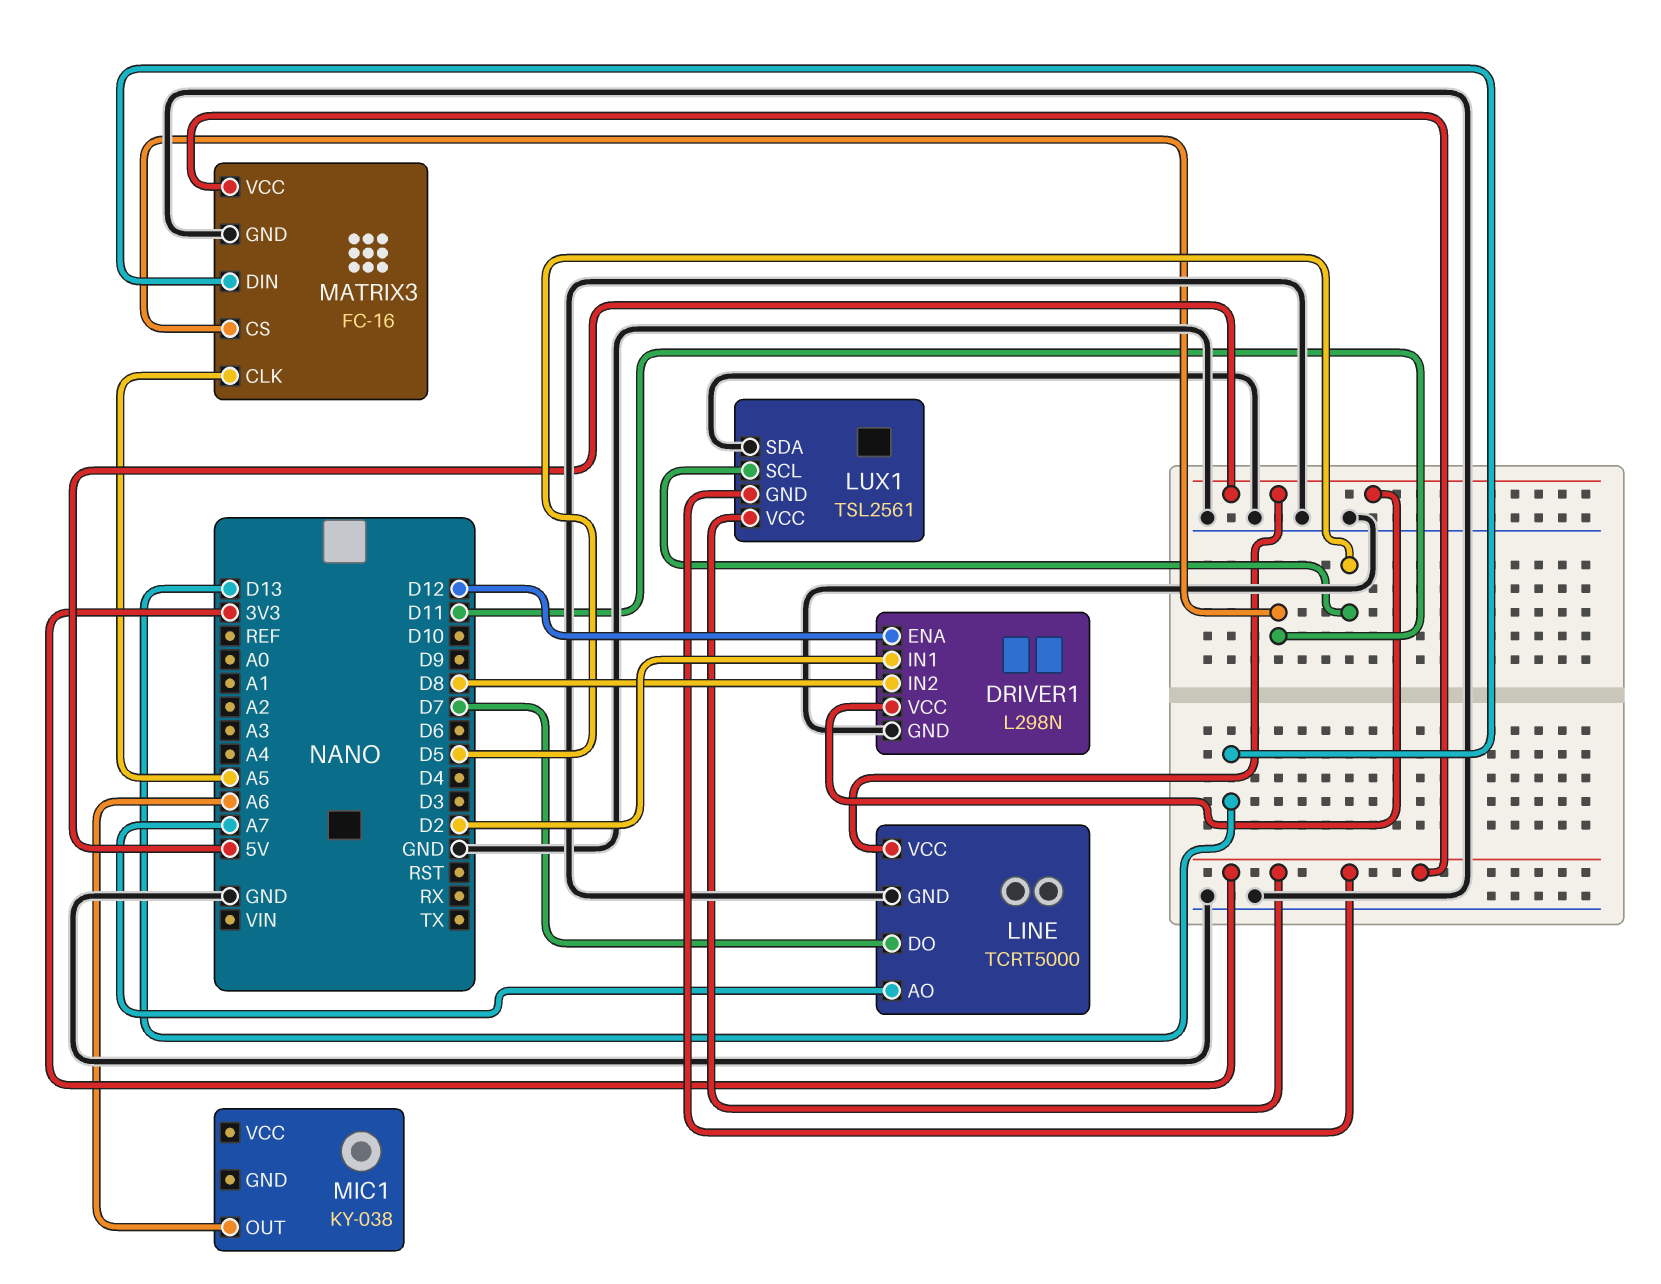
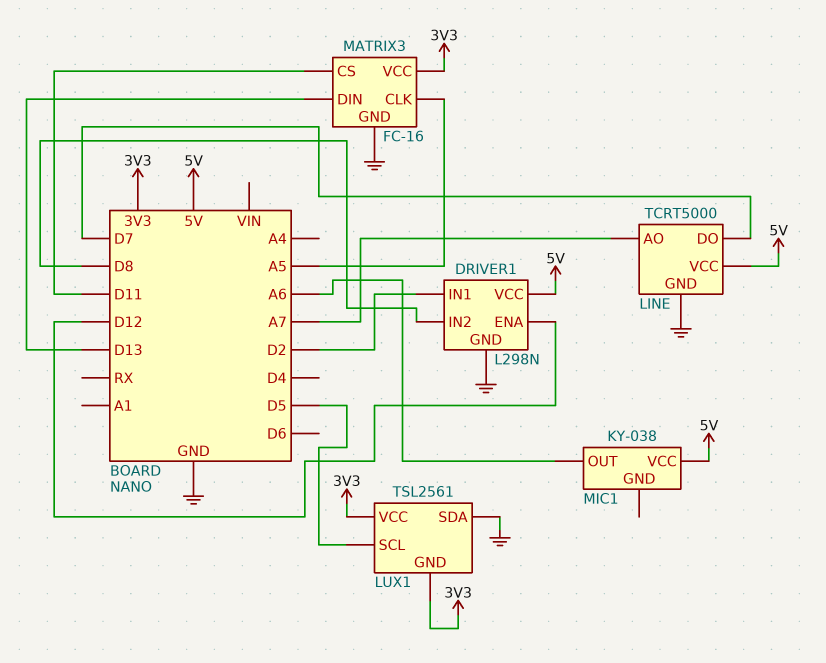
MIC1 pin VCC: none -> 5V

